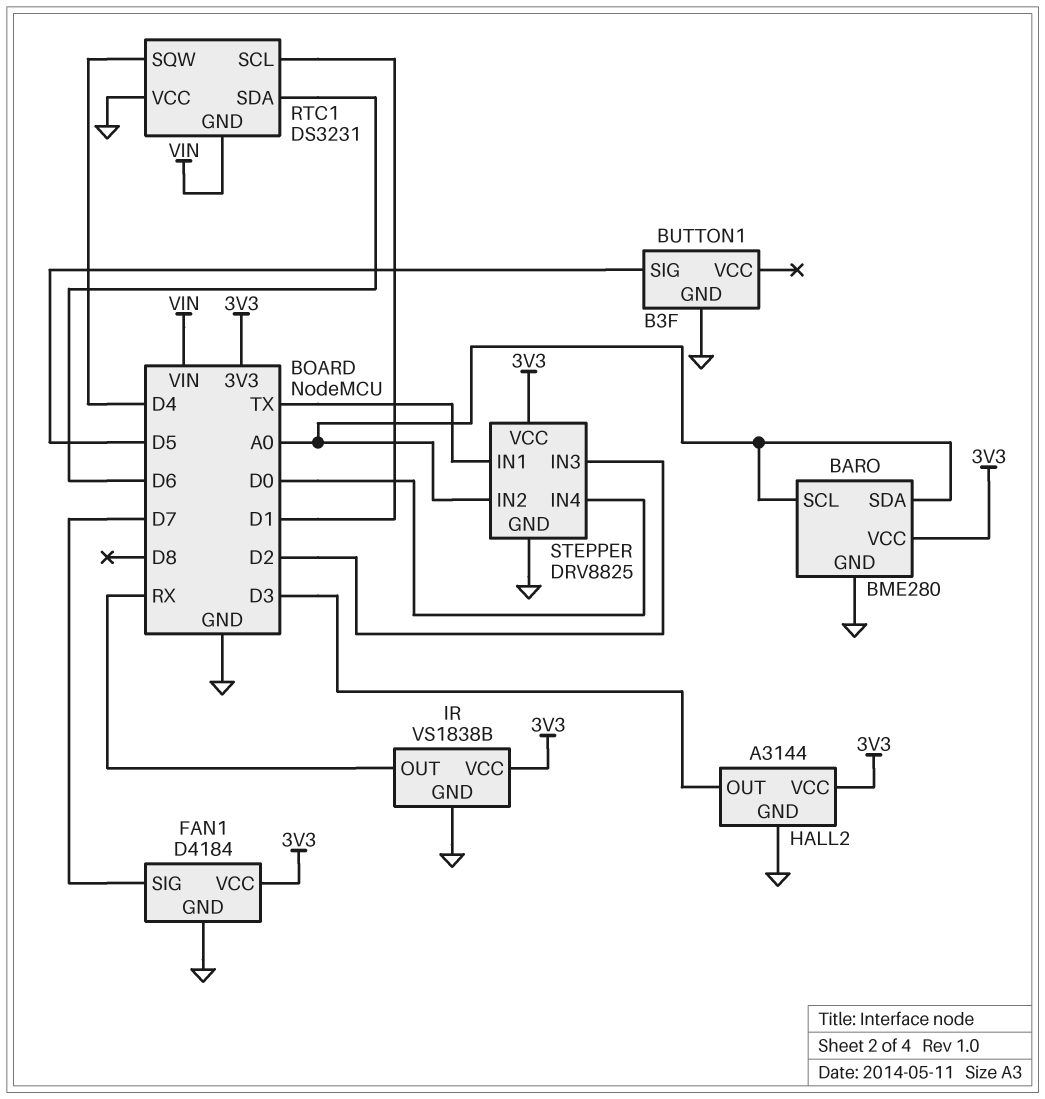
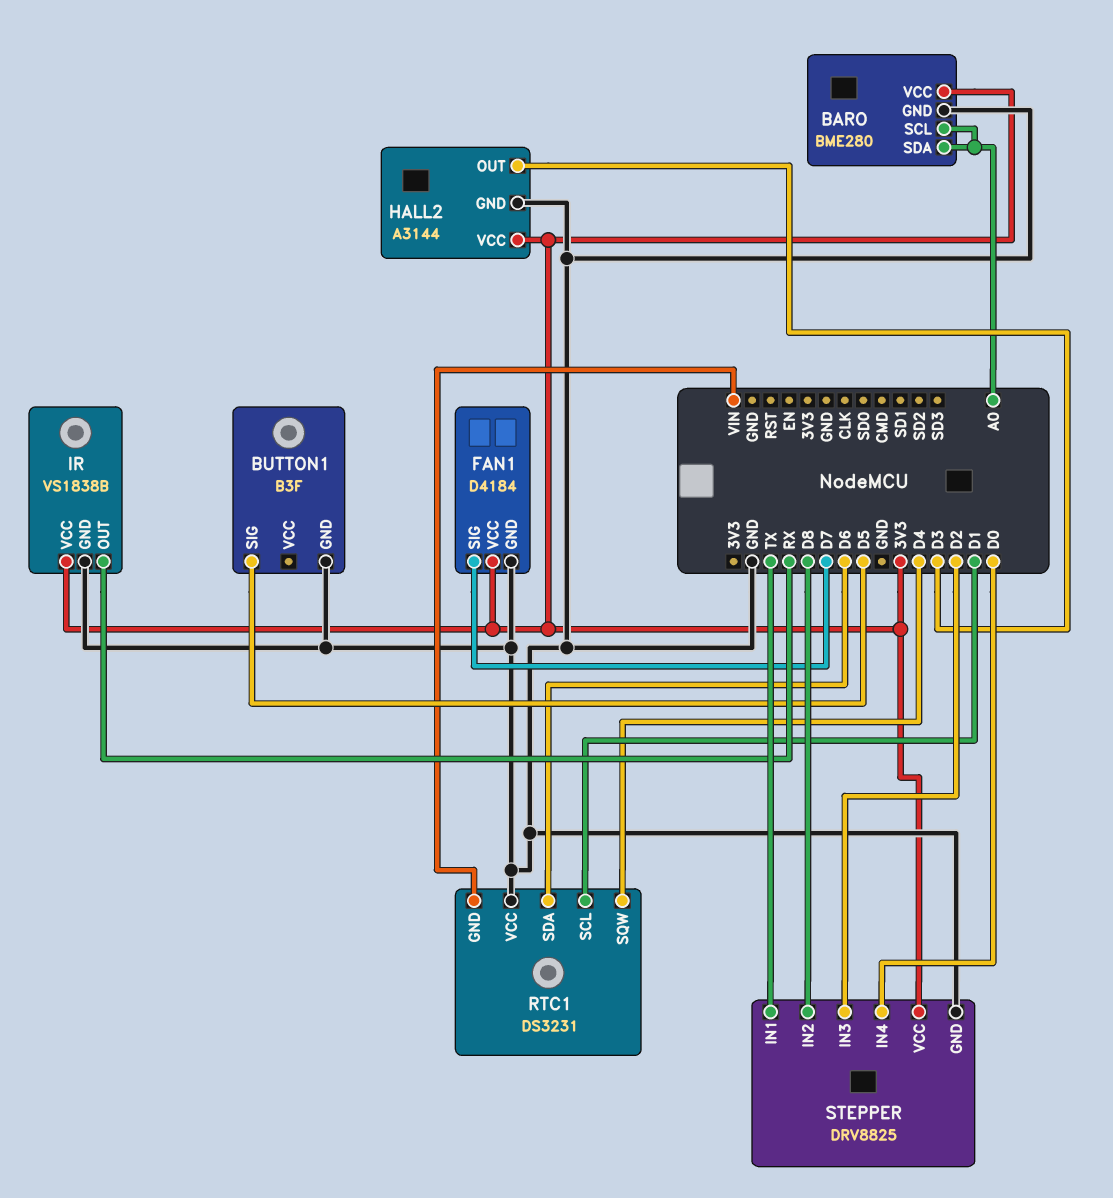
STEPPER pin IN2: A0 -> D8

